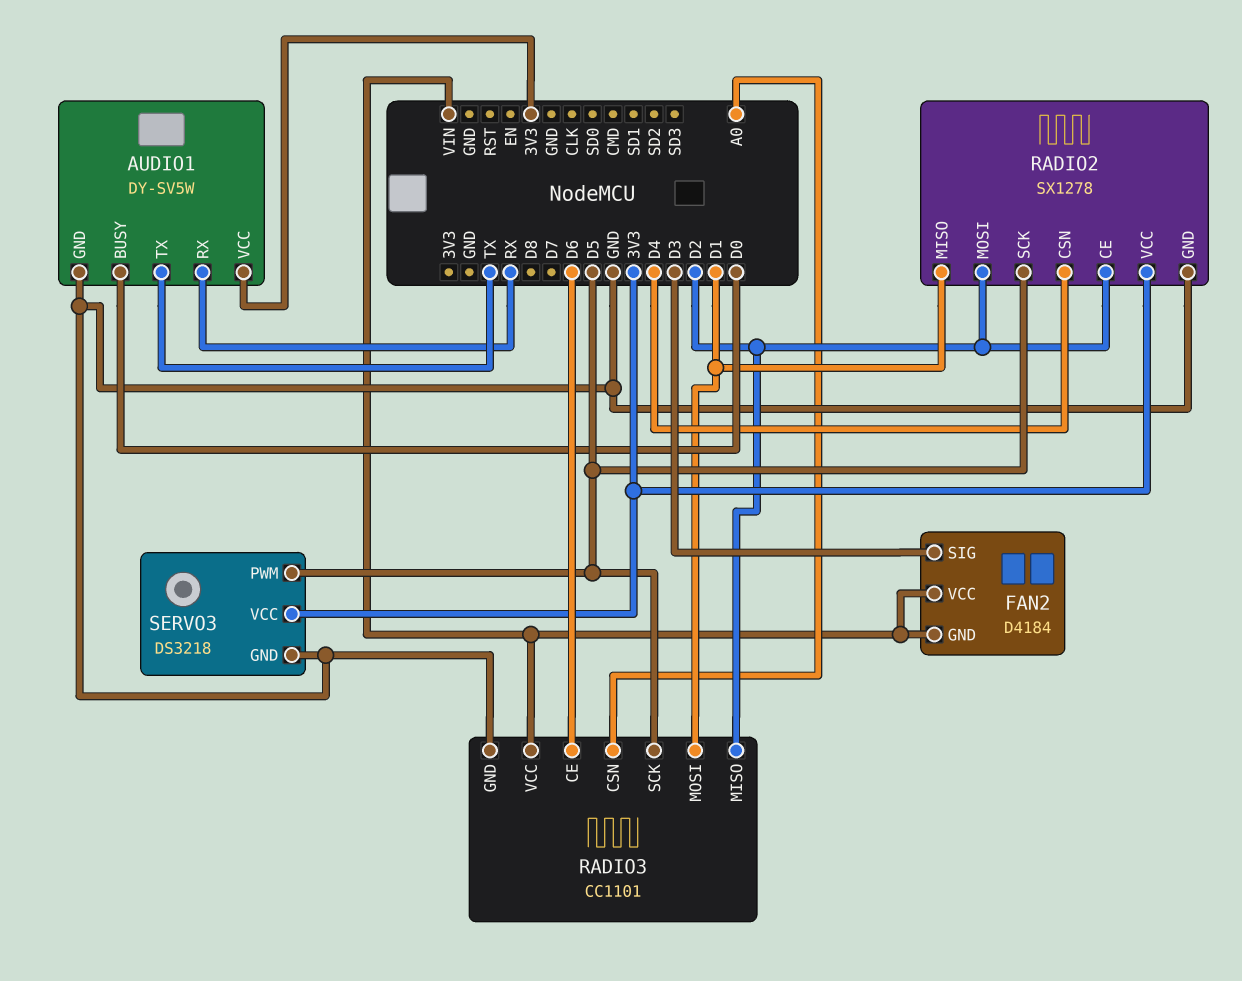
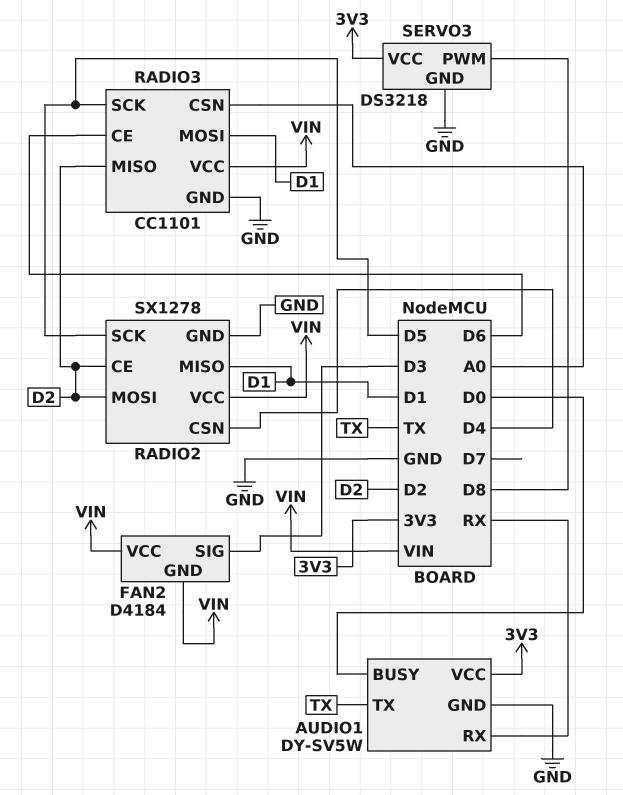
RADIO2 pin VCC: 3V3 -> VIN
SERVO3 pin PWM: D5 -> D8

